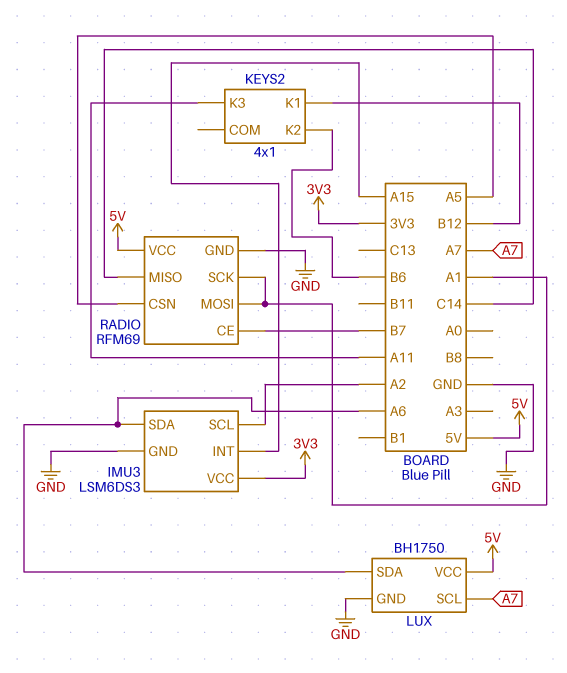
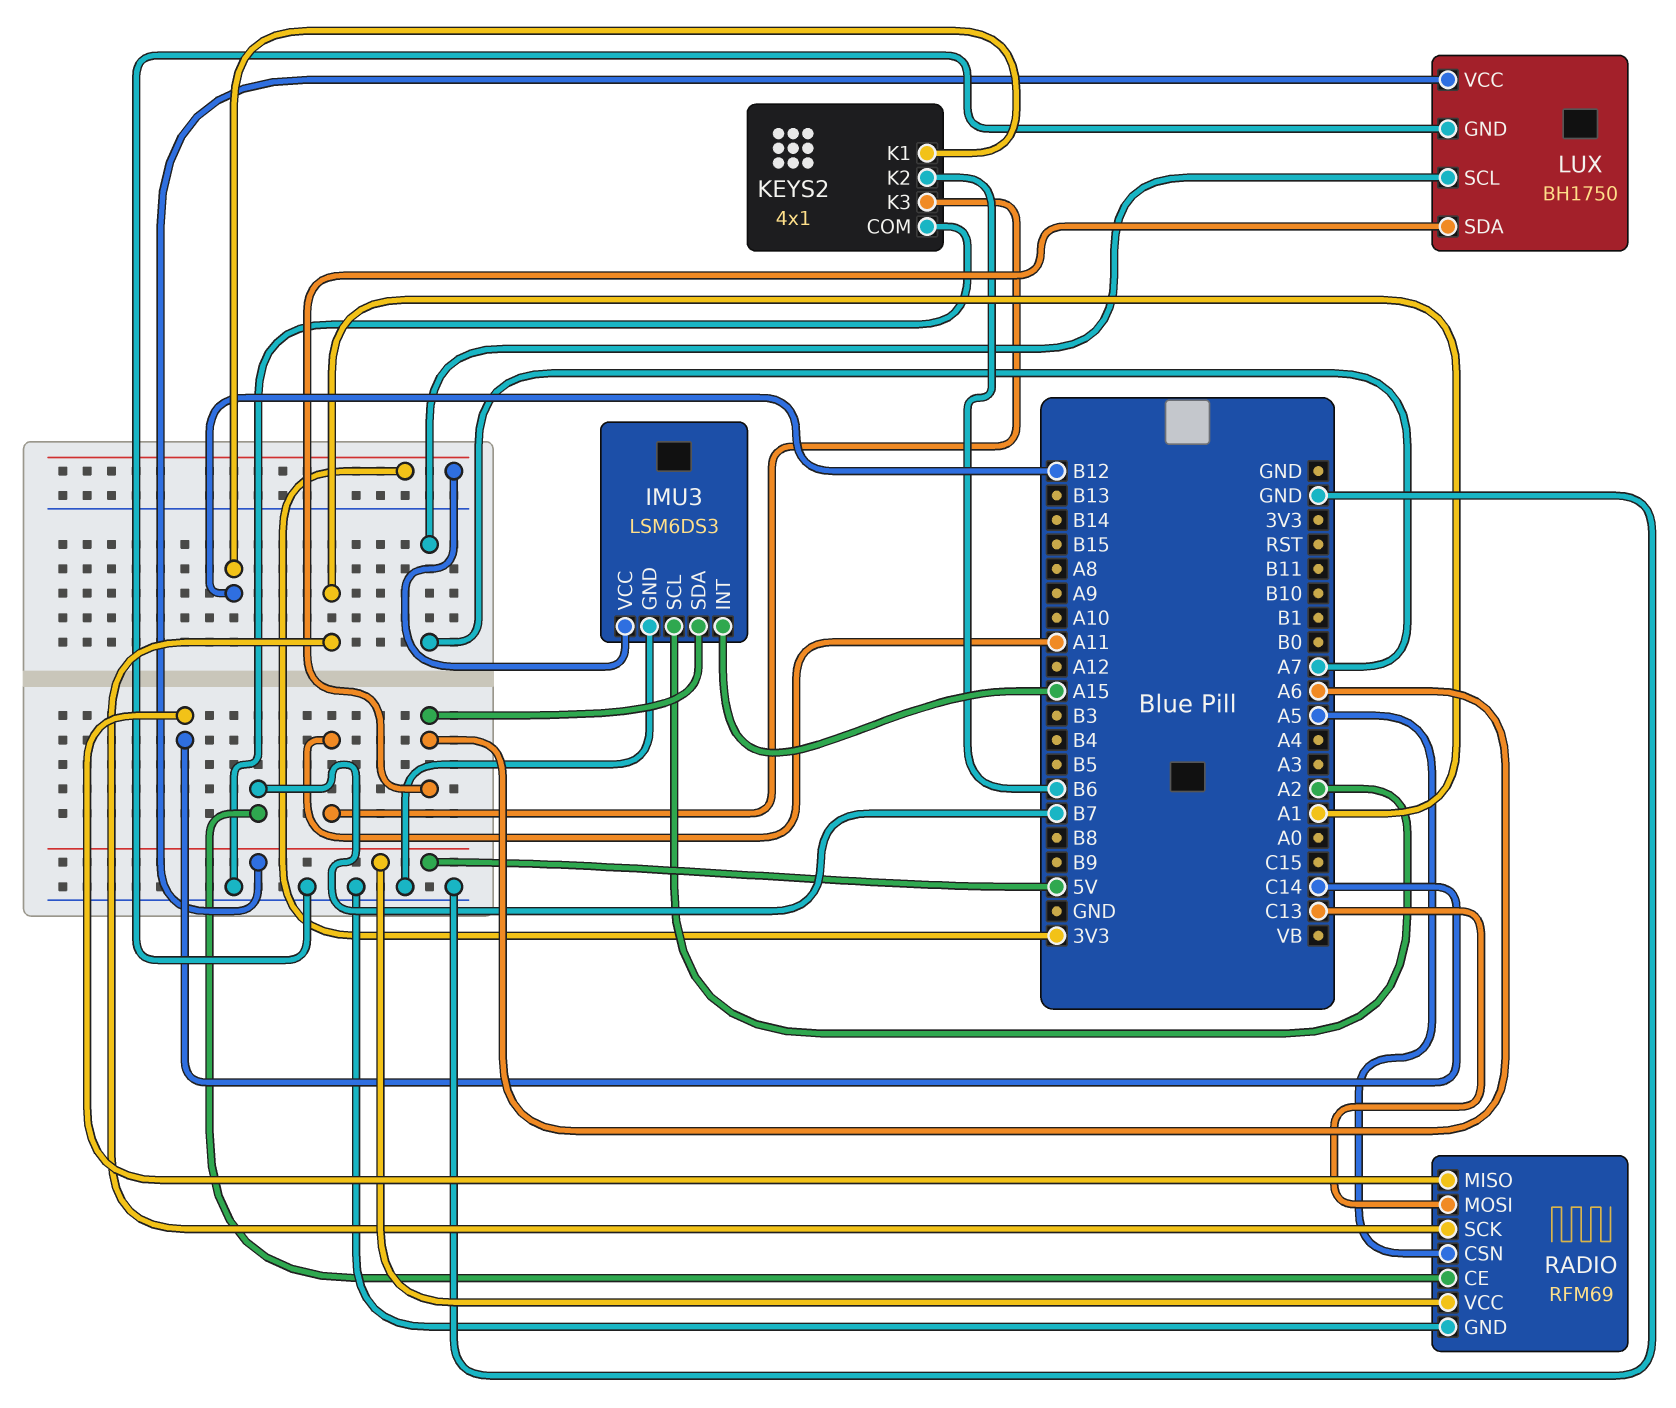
KEYS2 pin COM: none -> GND
RADIO pin MOSI: A1 -> C13

